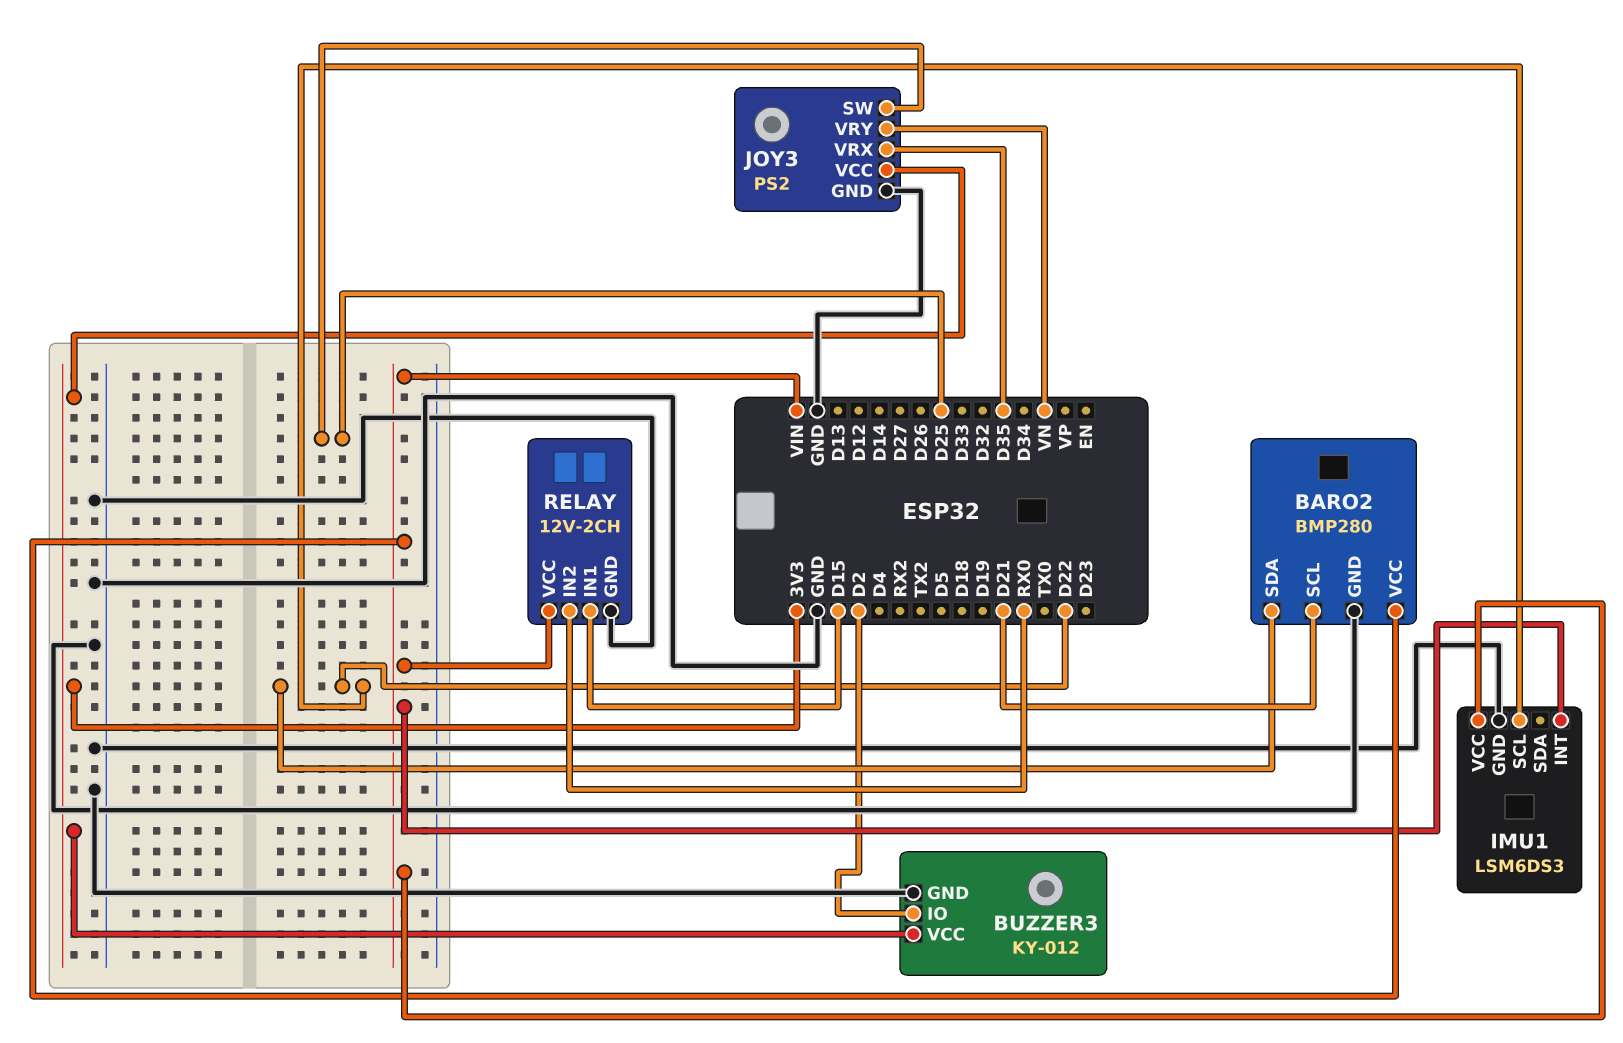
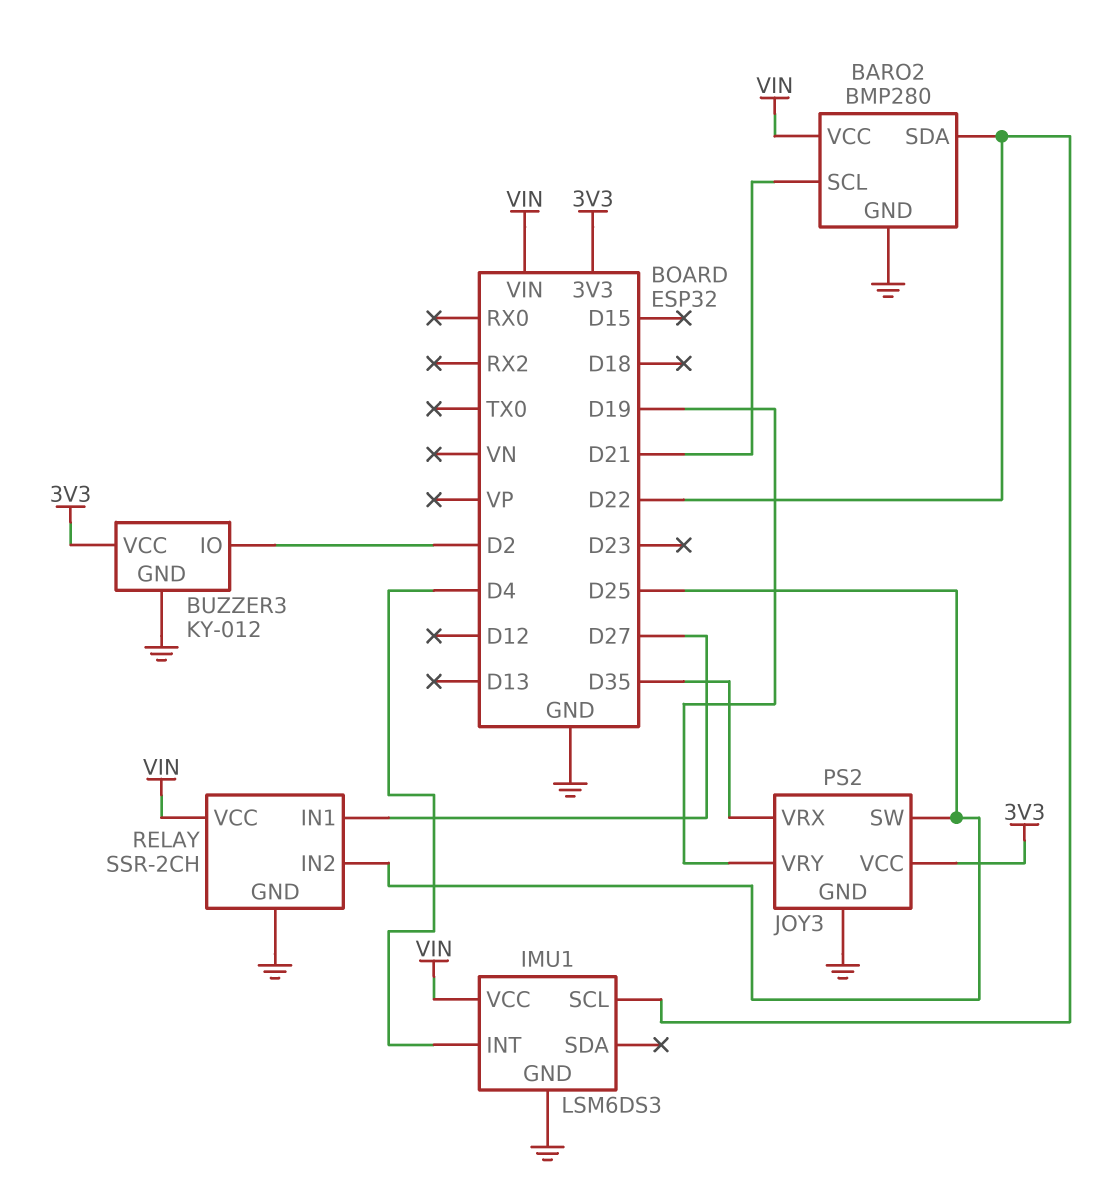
IMU1 pin INT: VIN -> D4
JOY3 pin VRY: VN -> D19
RELAY: 12V-2CH -> SSR-2CH
RELAY pin IN1: D15 -> D27
RELAY pin IN2: RX0 -> D25

